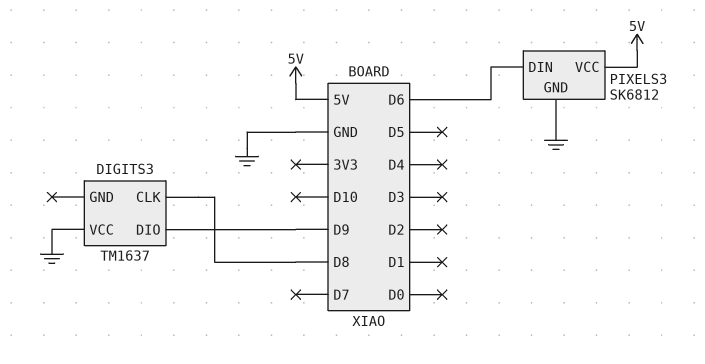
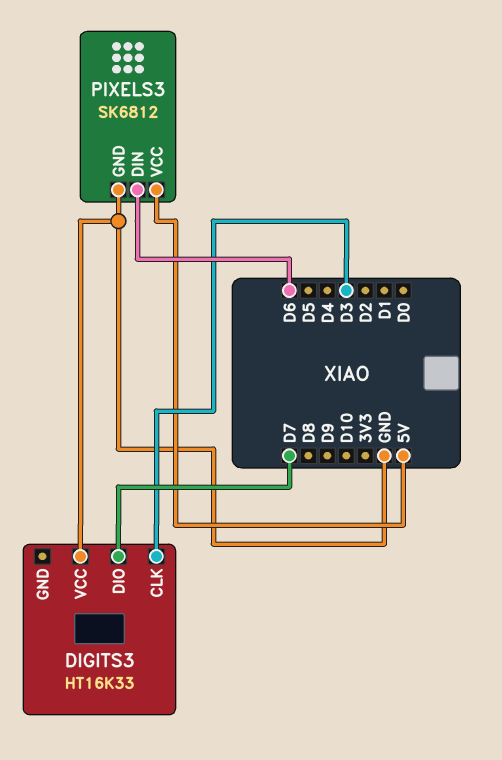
DIGITS3: TM1637 -> HT16K33
DIGITS3 pin CLK: D8 -> D3
DIGITS3 pin DIO: D9 -> D7

